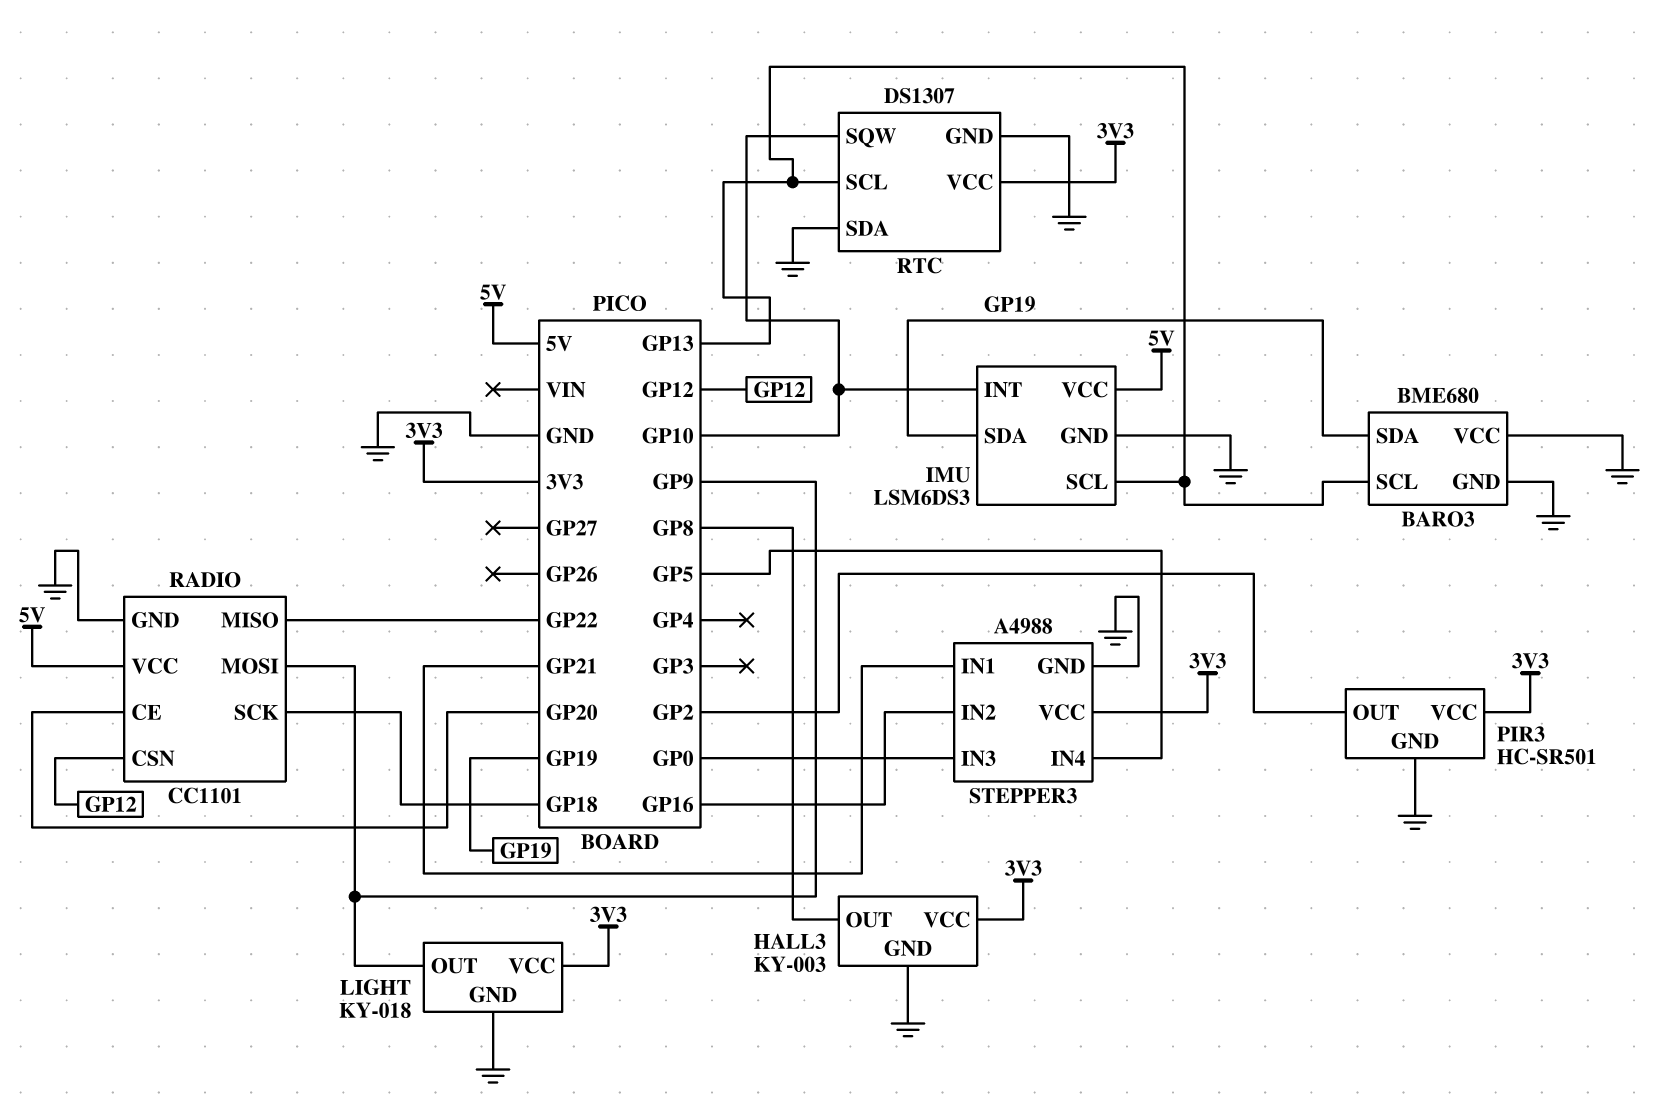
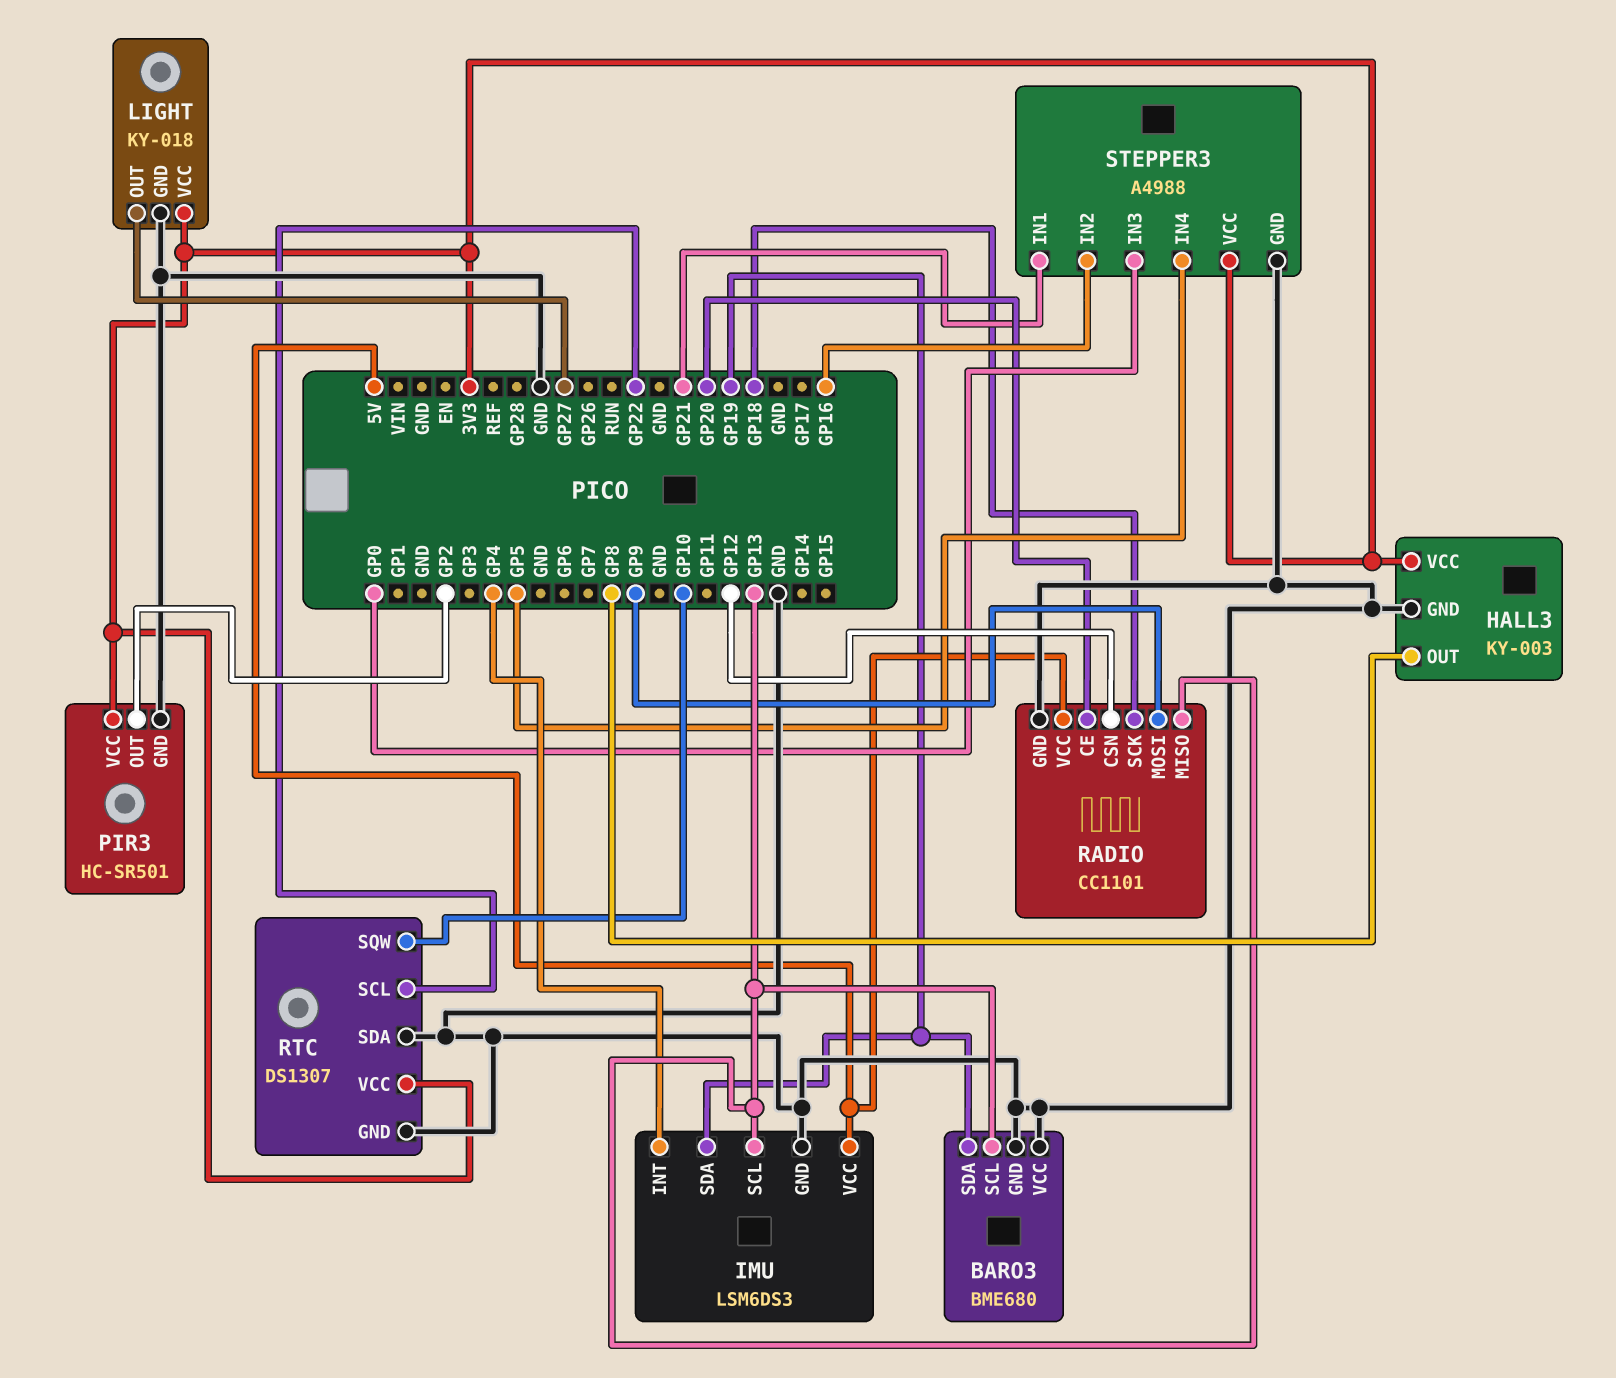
IMU pin INT: GP10 -> GP4
LIGHT pin OUT: GP9 -> GP27
RADIO pin MISO: GP22 -> GP13
RTC pin SCL: GP13 -> GP22

